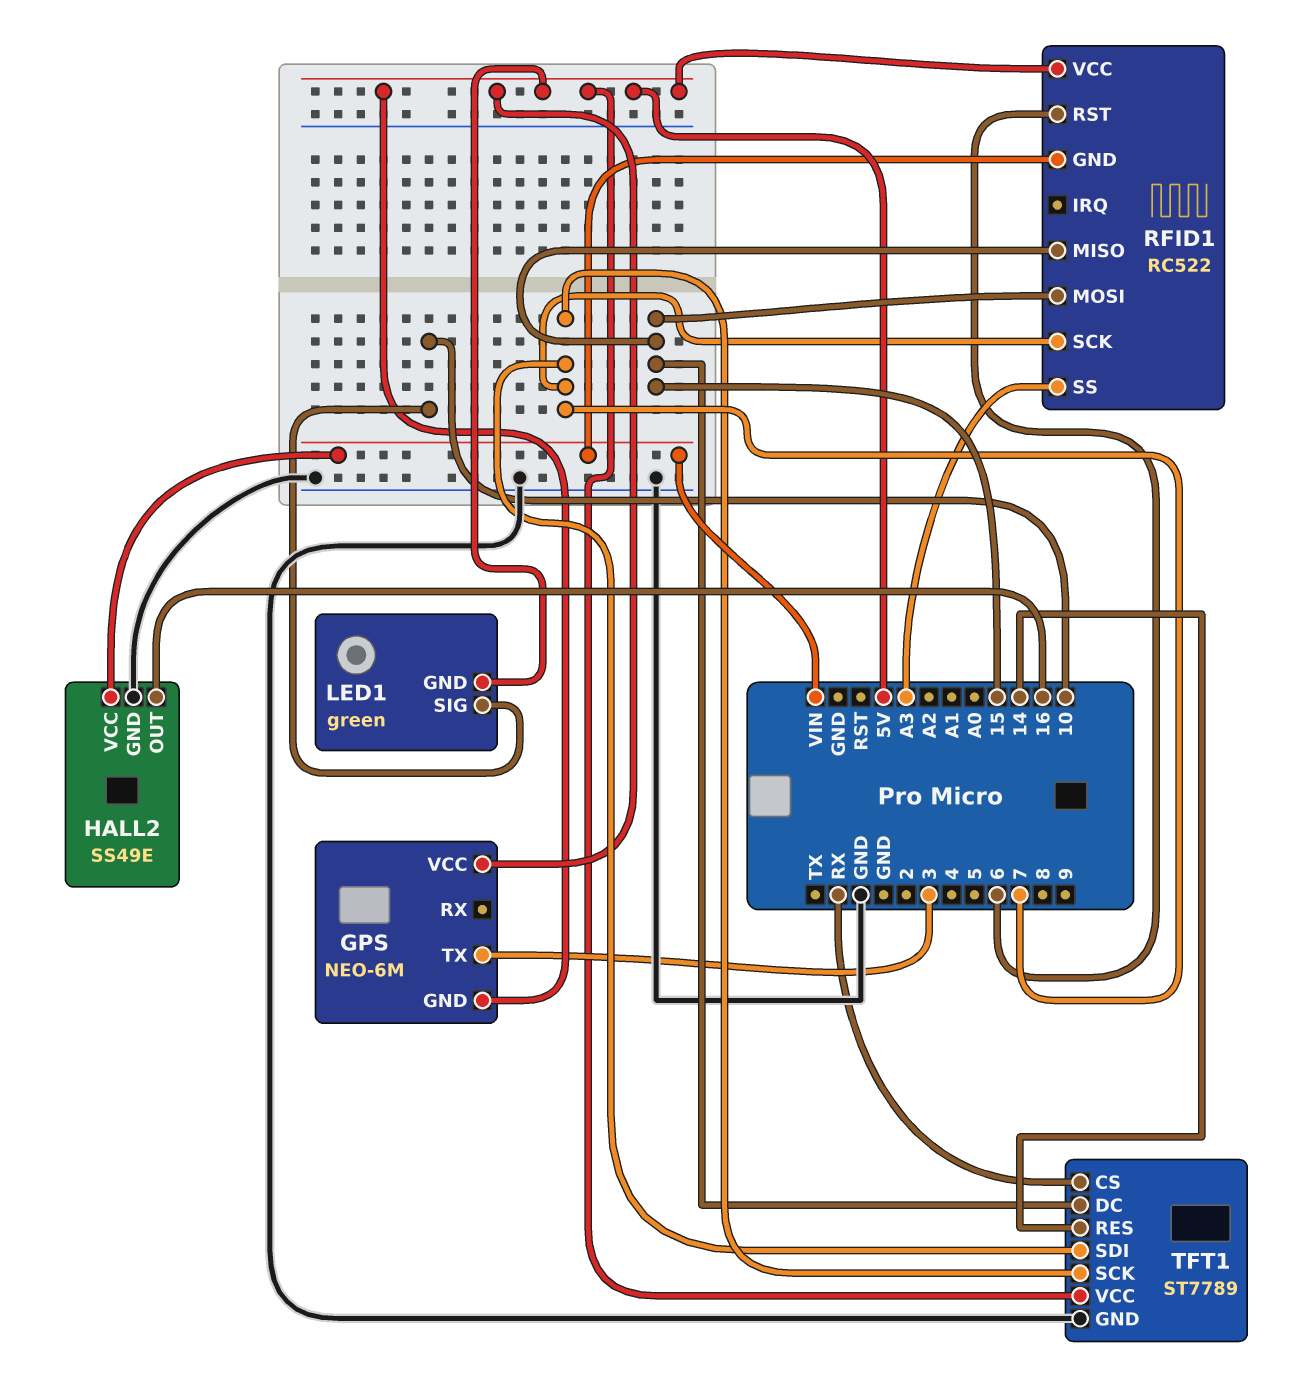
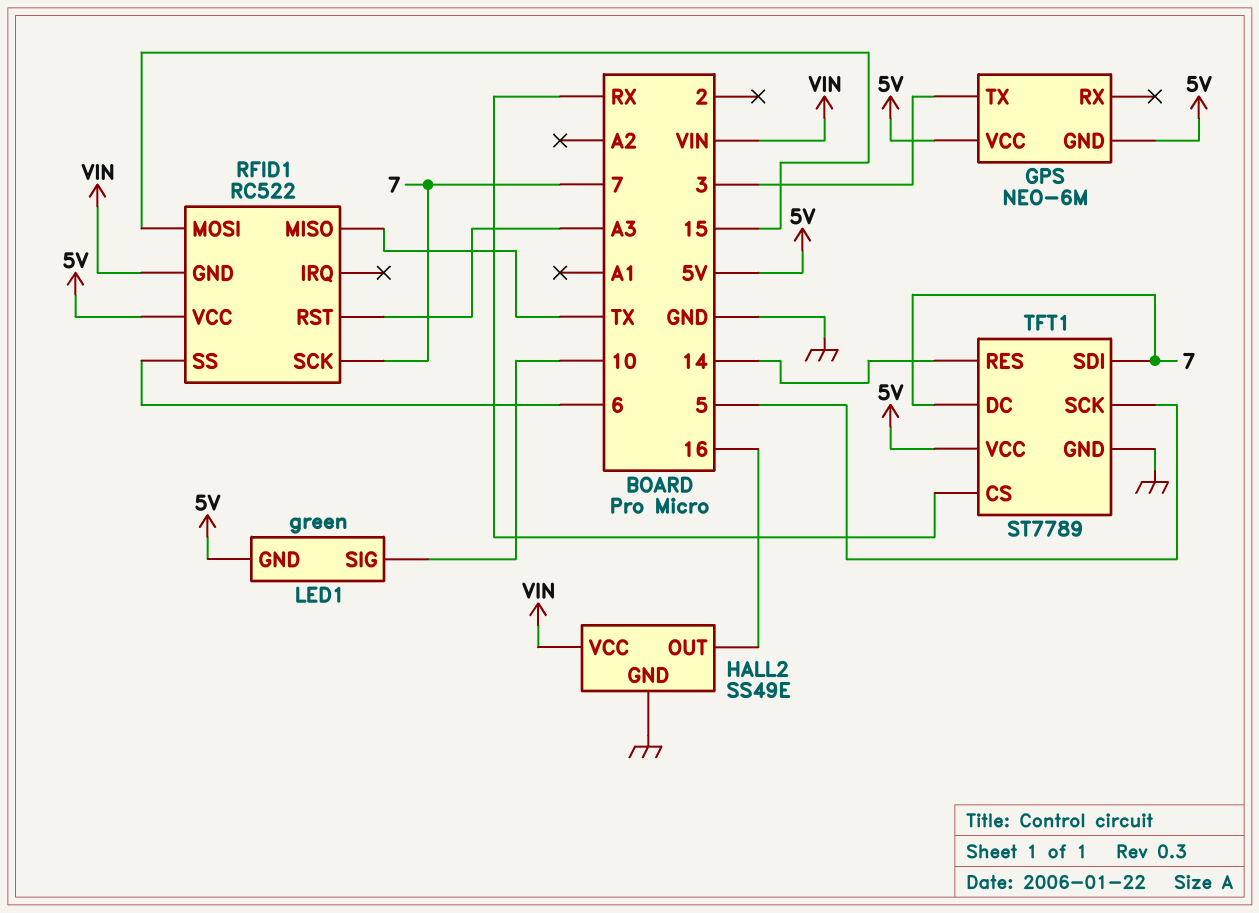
RFID1 pin MISO: 15 -> TX
RFID1 pin RST: 6 -> A3
RFID1 pin SS: A3 -> 6
TFT1 pin DC: 15 -> 7
TFT1 pin SCK: 7 -> 5

